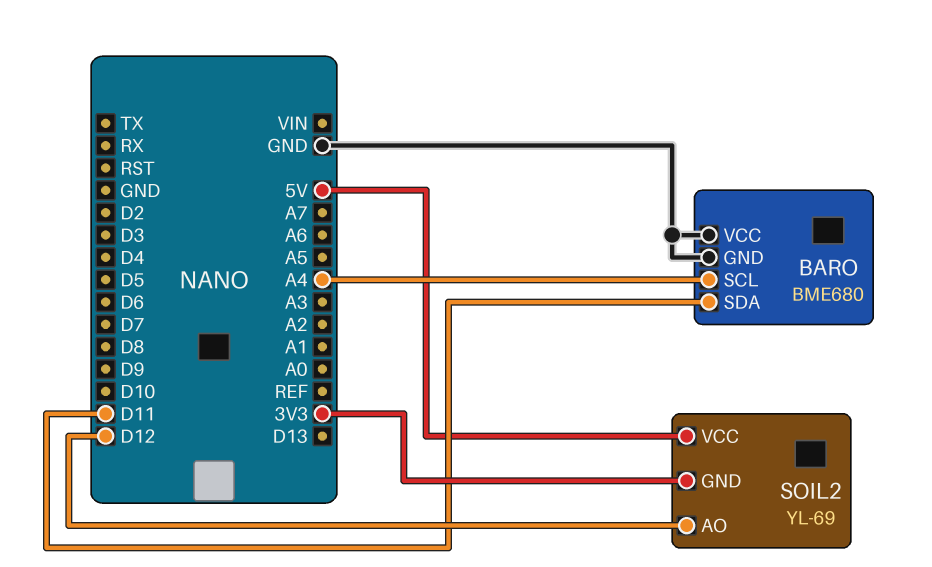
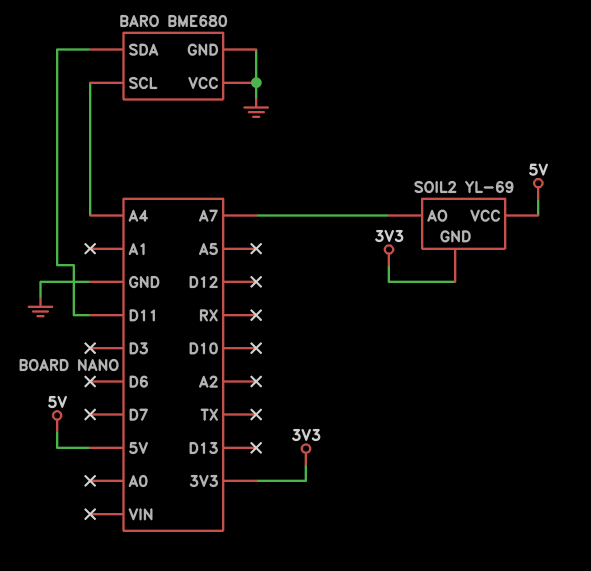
SOIL2 pin AO: D12 -> A7

